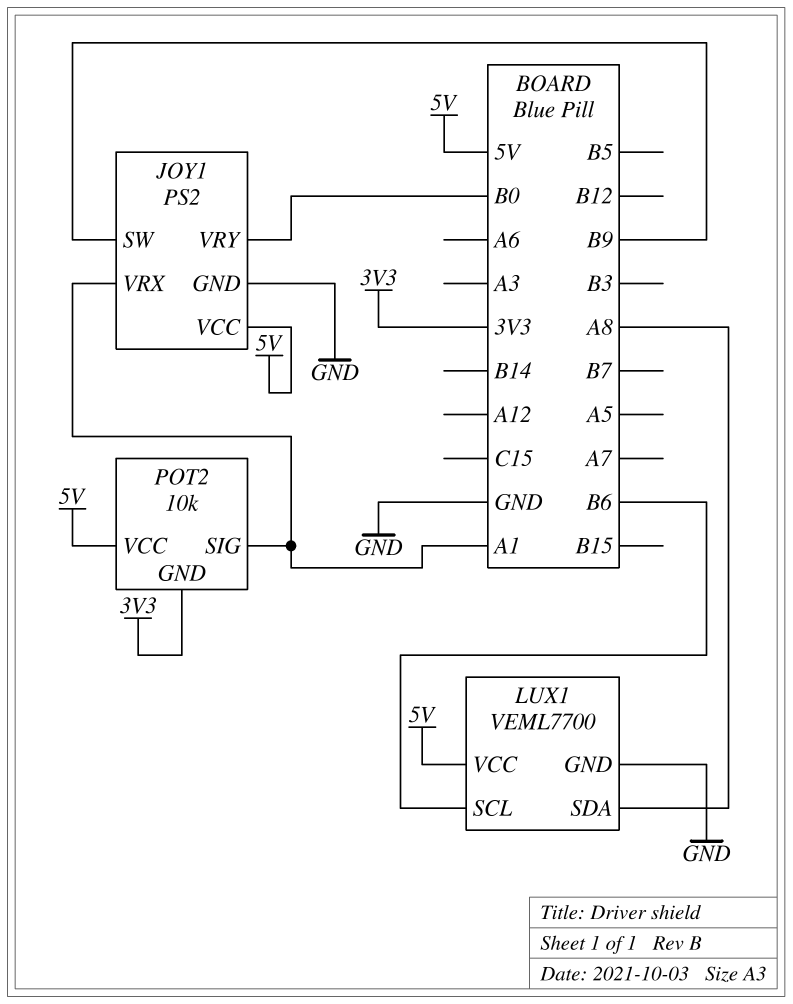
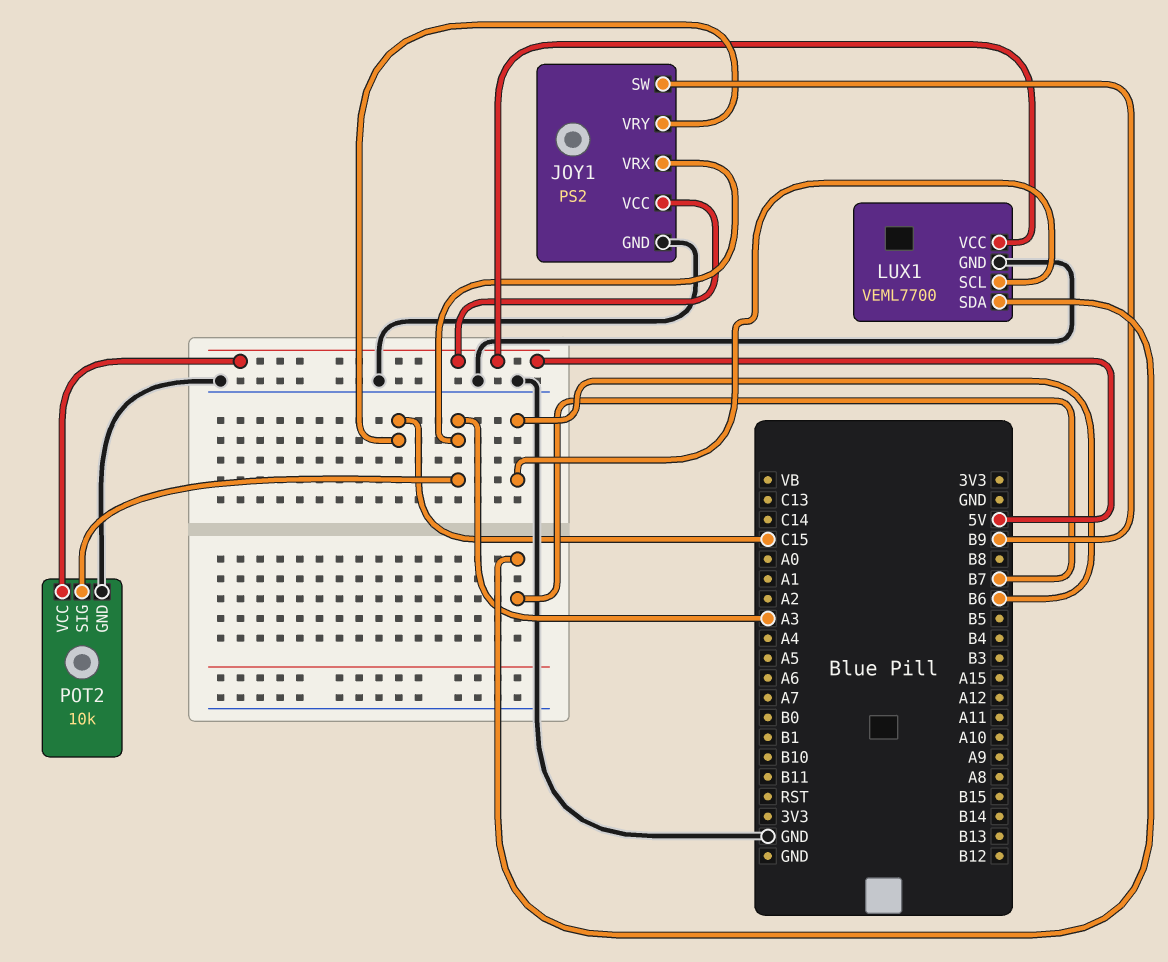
JOY1 pin VRX: A1 -> A3
JOY1 pin VRY: B0 -> C15
LUX1 pin SDA: A8 -> B7
POT2 pin GND: 3V3 -> GND
POT2 pin SIG: A1 -> A3

